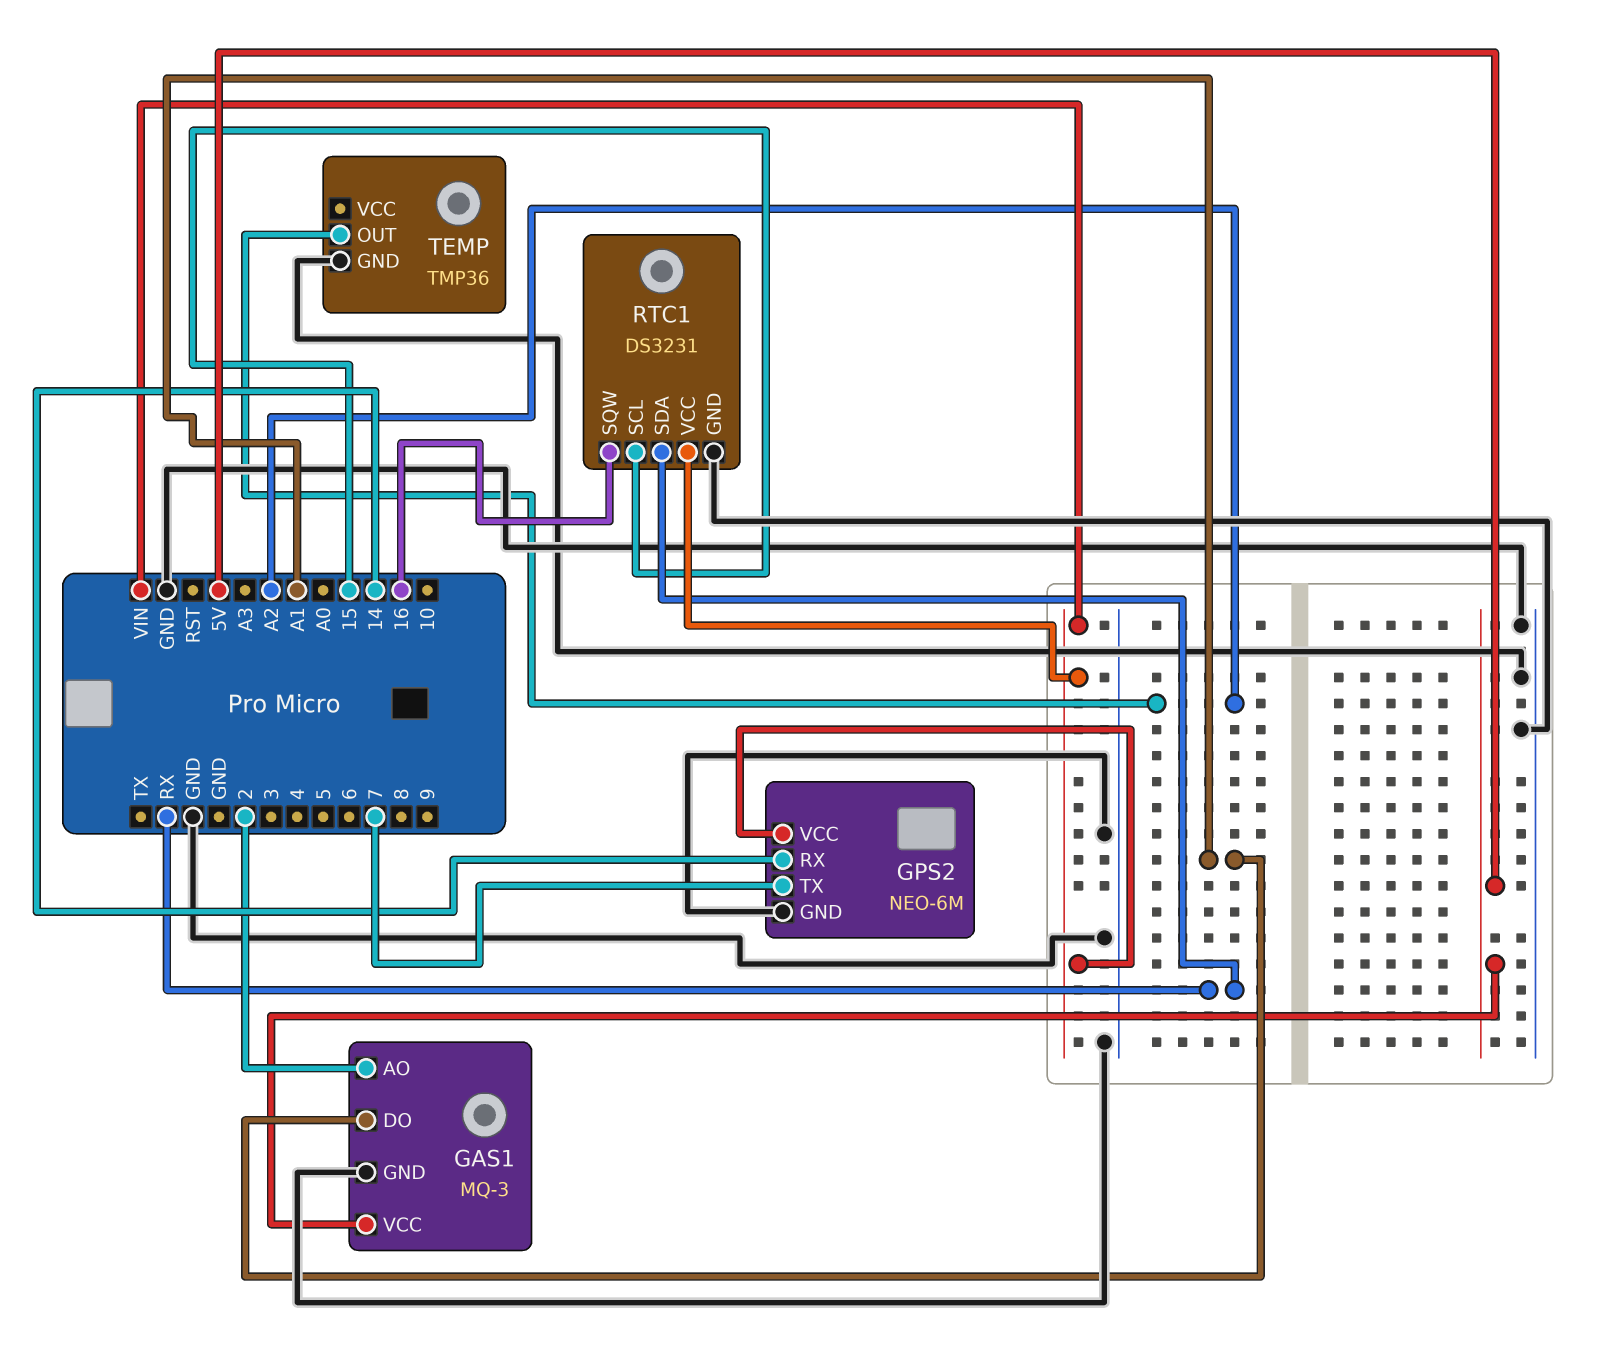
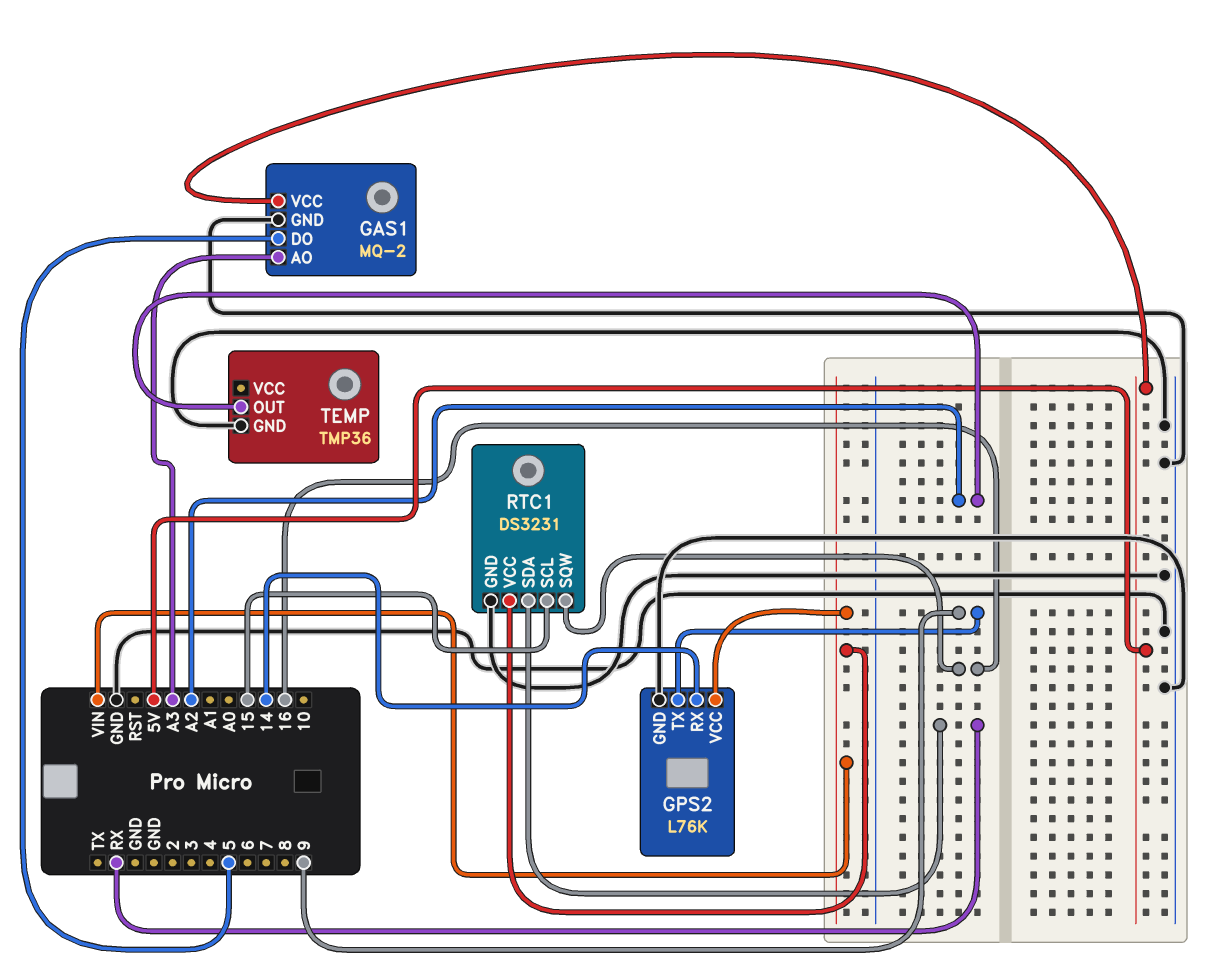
GAS1: MQ-3 -> MQ-2
GAS1 pin AO: 2 -> A3
GAS1 pin DO: A1 -> 5
GPS2: NEO-6M -> L76K
GPS2 pin TX: 7 -> 9

